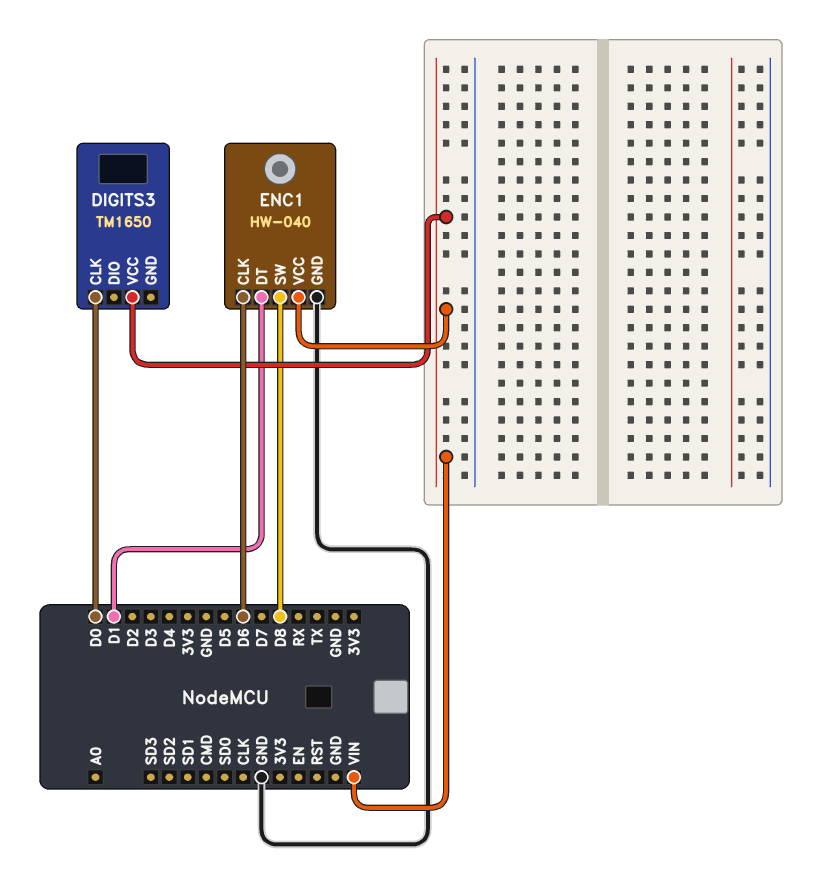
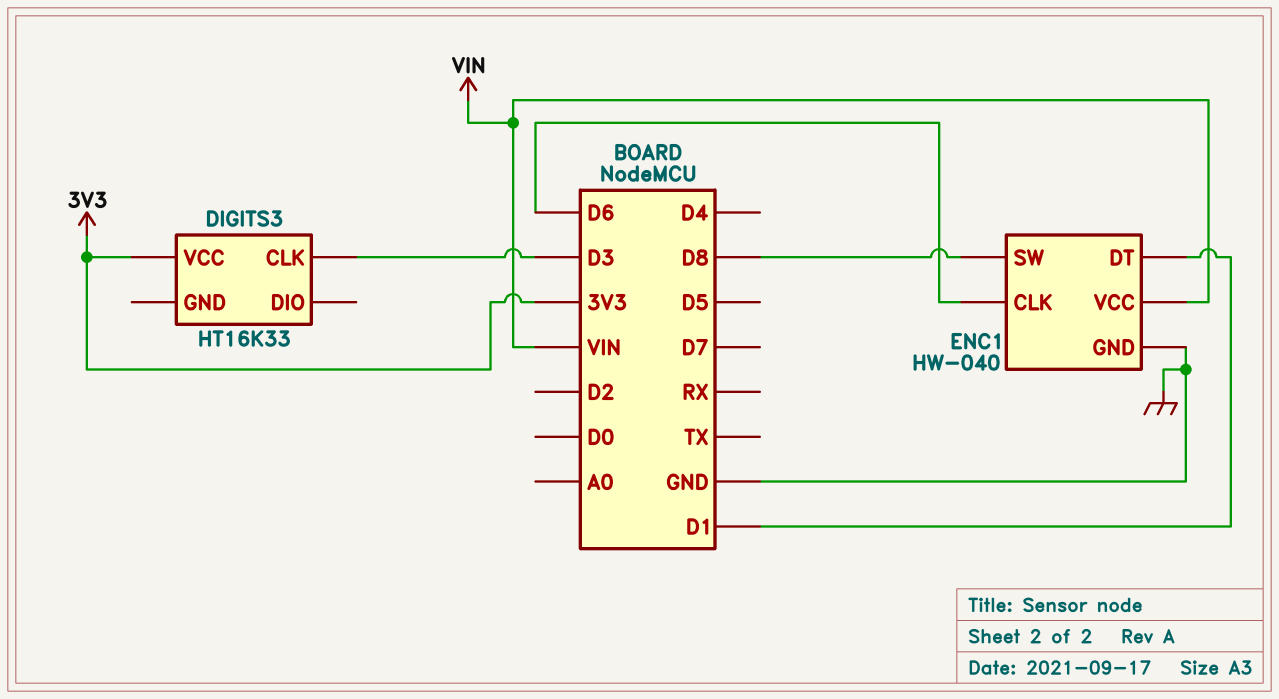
DIGITS3: TM1650 -> HT16K33
DIGITS3 pin CLK: D0 -> D3
DIGITS3 pin VCC: VIN -> 3V3

